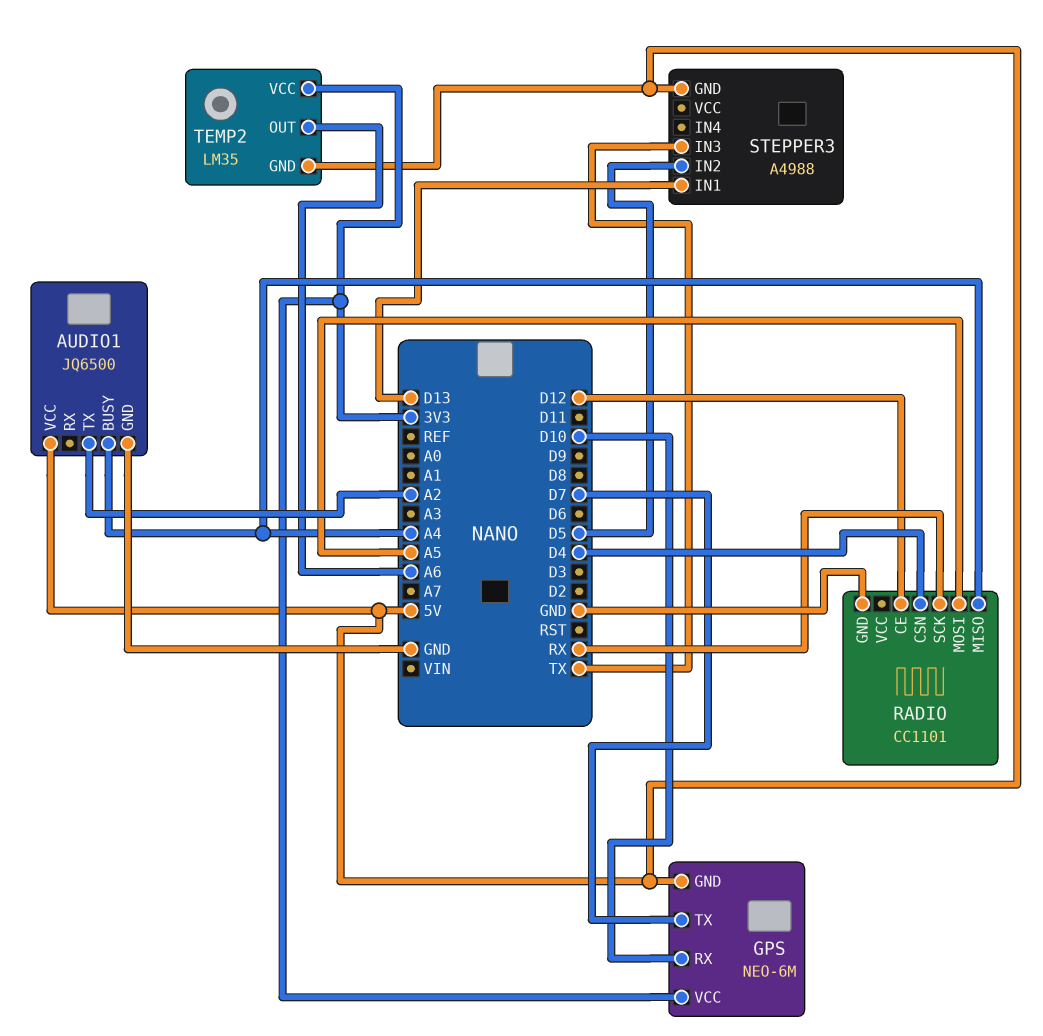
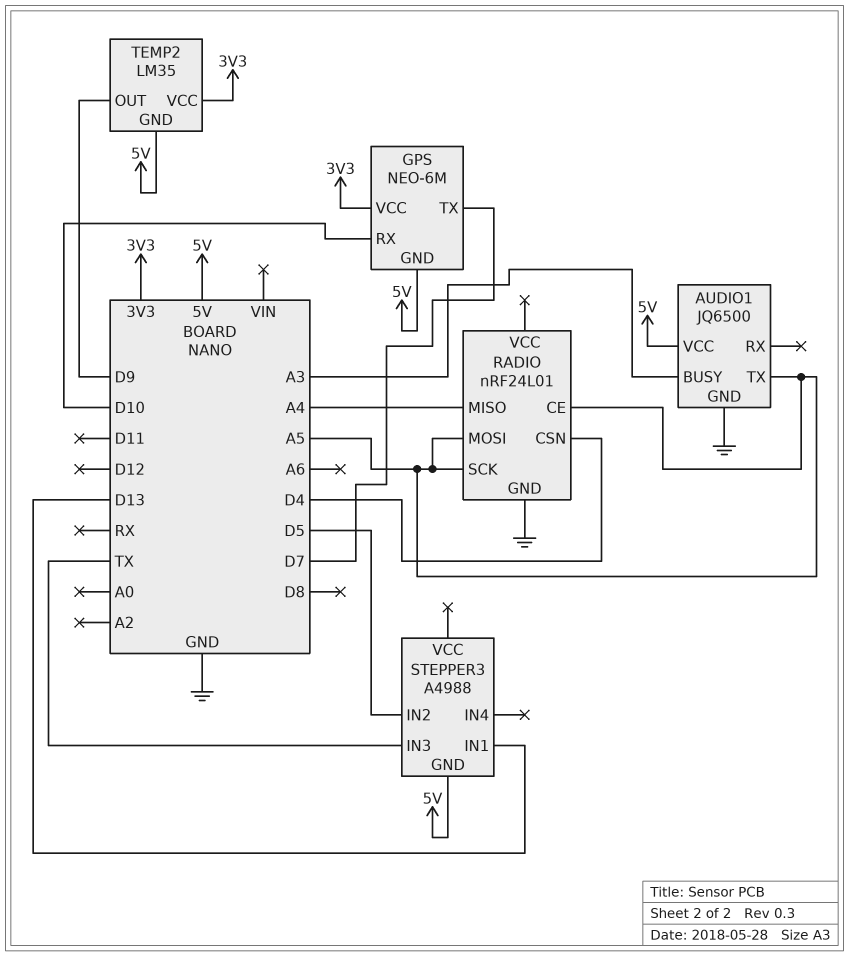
AUDIO1 pin BUSY: A4 -> A3
AUDIO1 pin TX: A2 -> A5
RADIO: CC1101 -> nRF24L01
RADIO pin CE: D12 -> A5
RADIO pin SCK: RX -> A5
TEMP2 pin OUT: A6 -> D9

